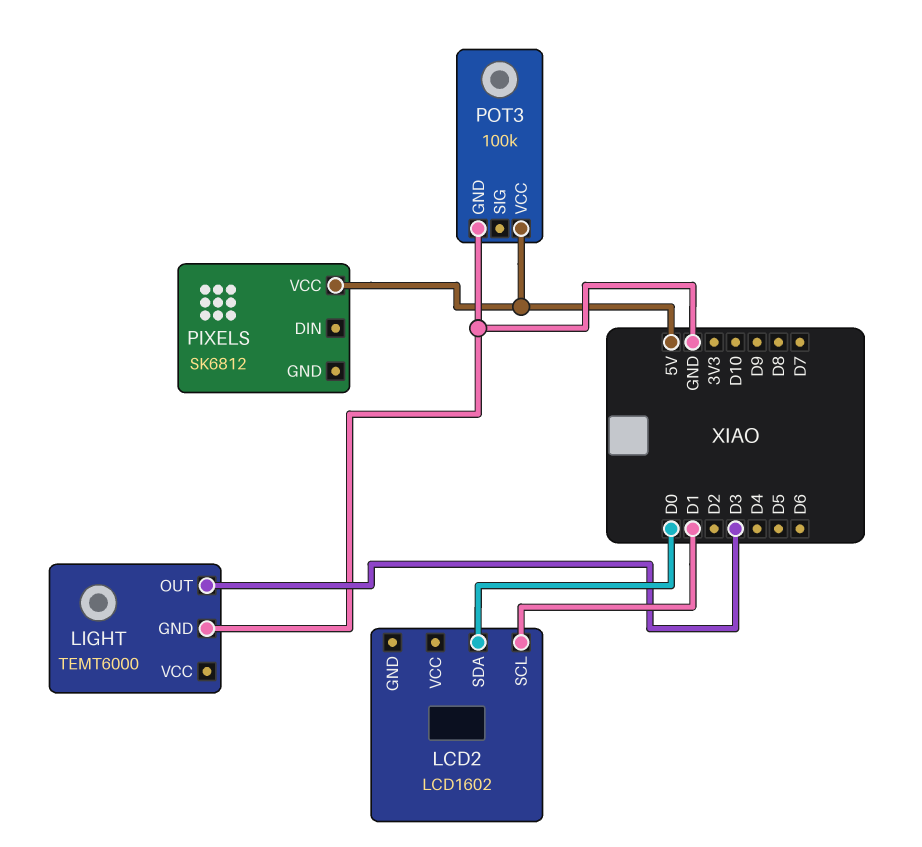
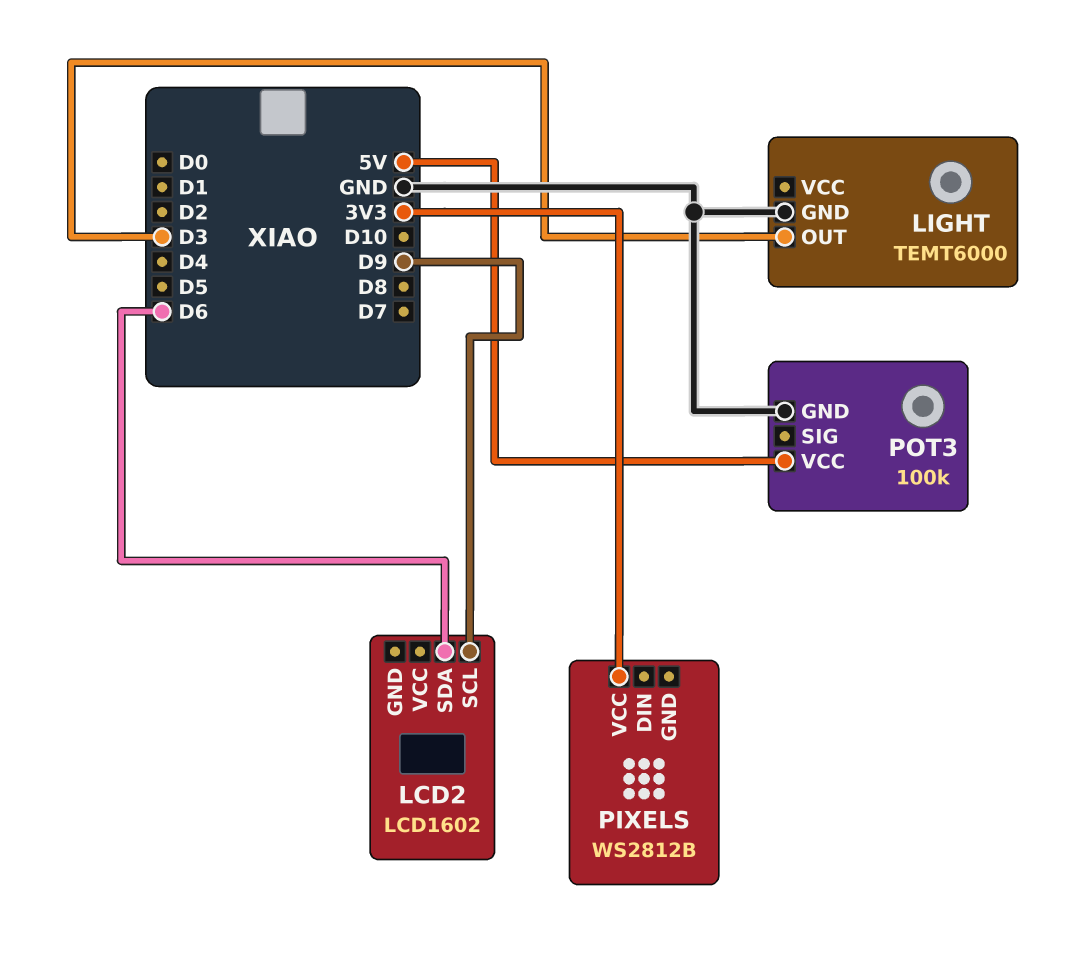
LCD2 pin SCL: D1 -> D9
LCD2 pin SDA: D0 -> D6
PIXELS: SK6812 -> WS2812B
PIXELS pin VCC: 5V -> 3V3

